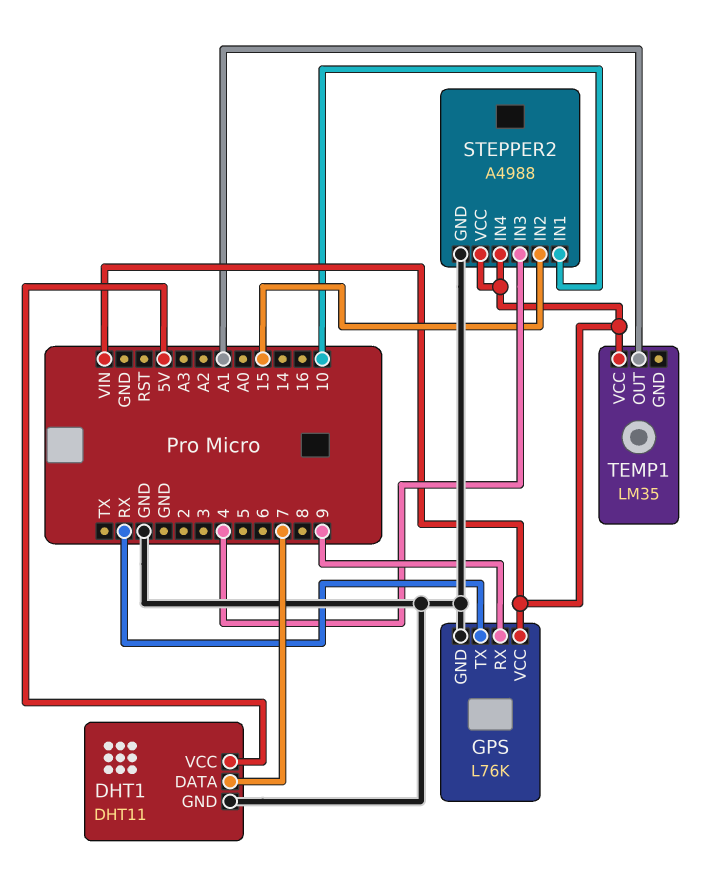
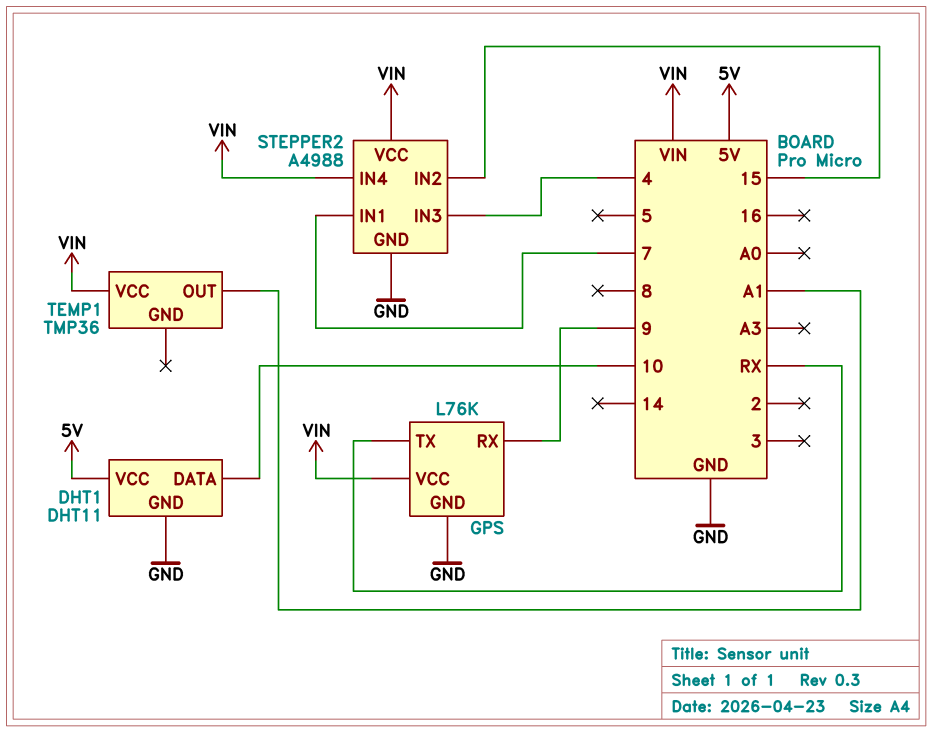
DHT1 pin DATA: 7 -> 10
STEPPER2 pin IN1: 10 -> 7
TEMP1: LM35 -> TMP36

